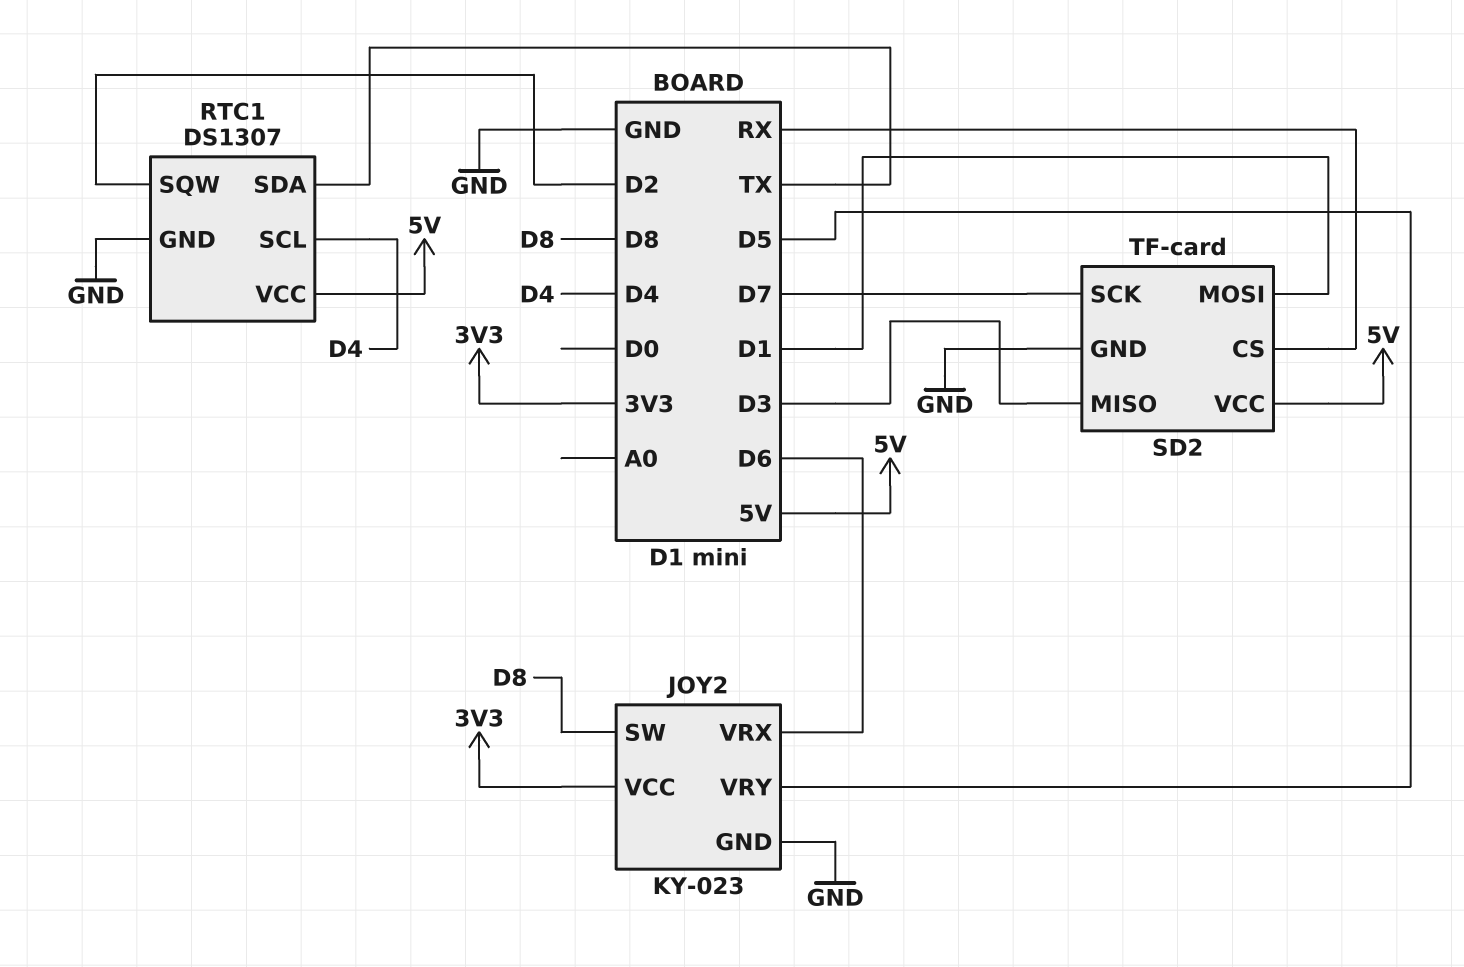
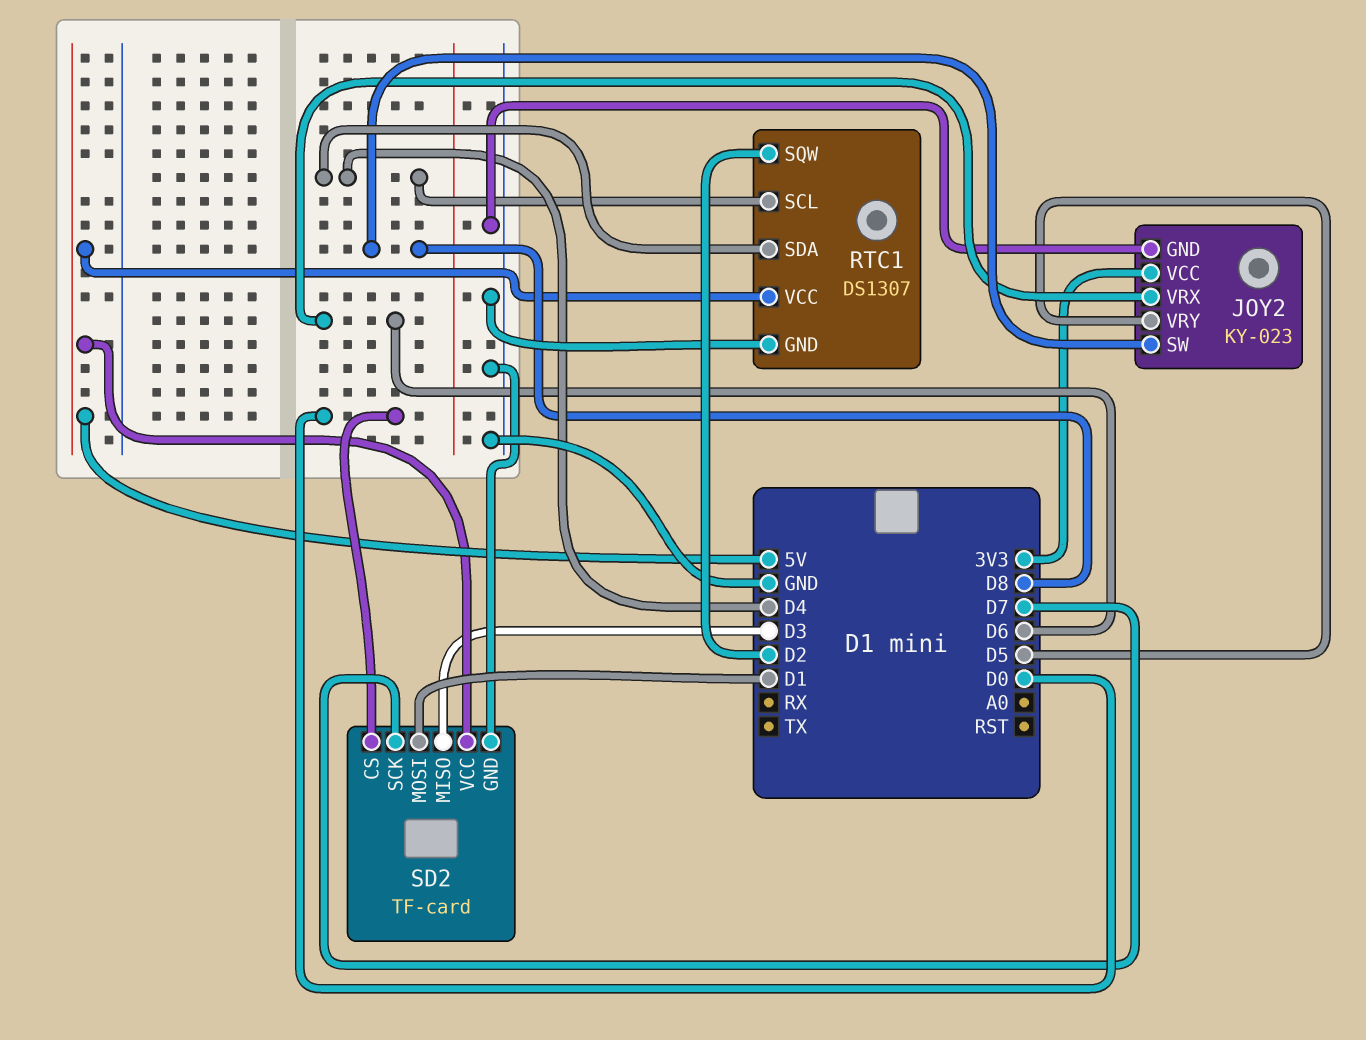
RTC1 pin SDA: TX -> D4
SD2 pin CS: RX -> D0

